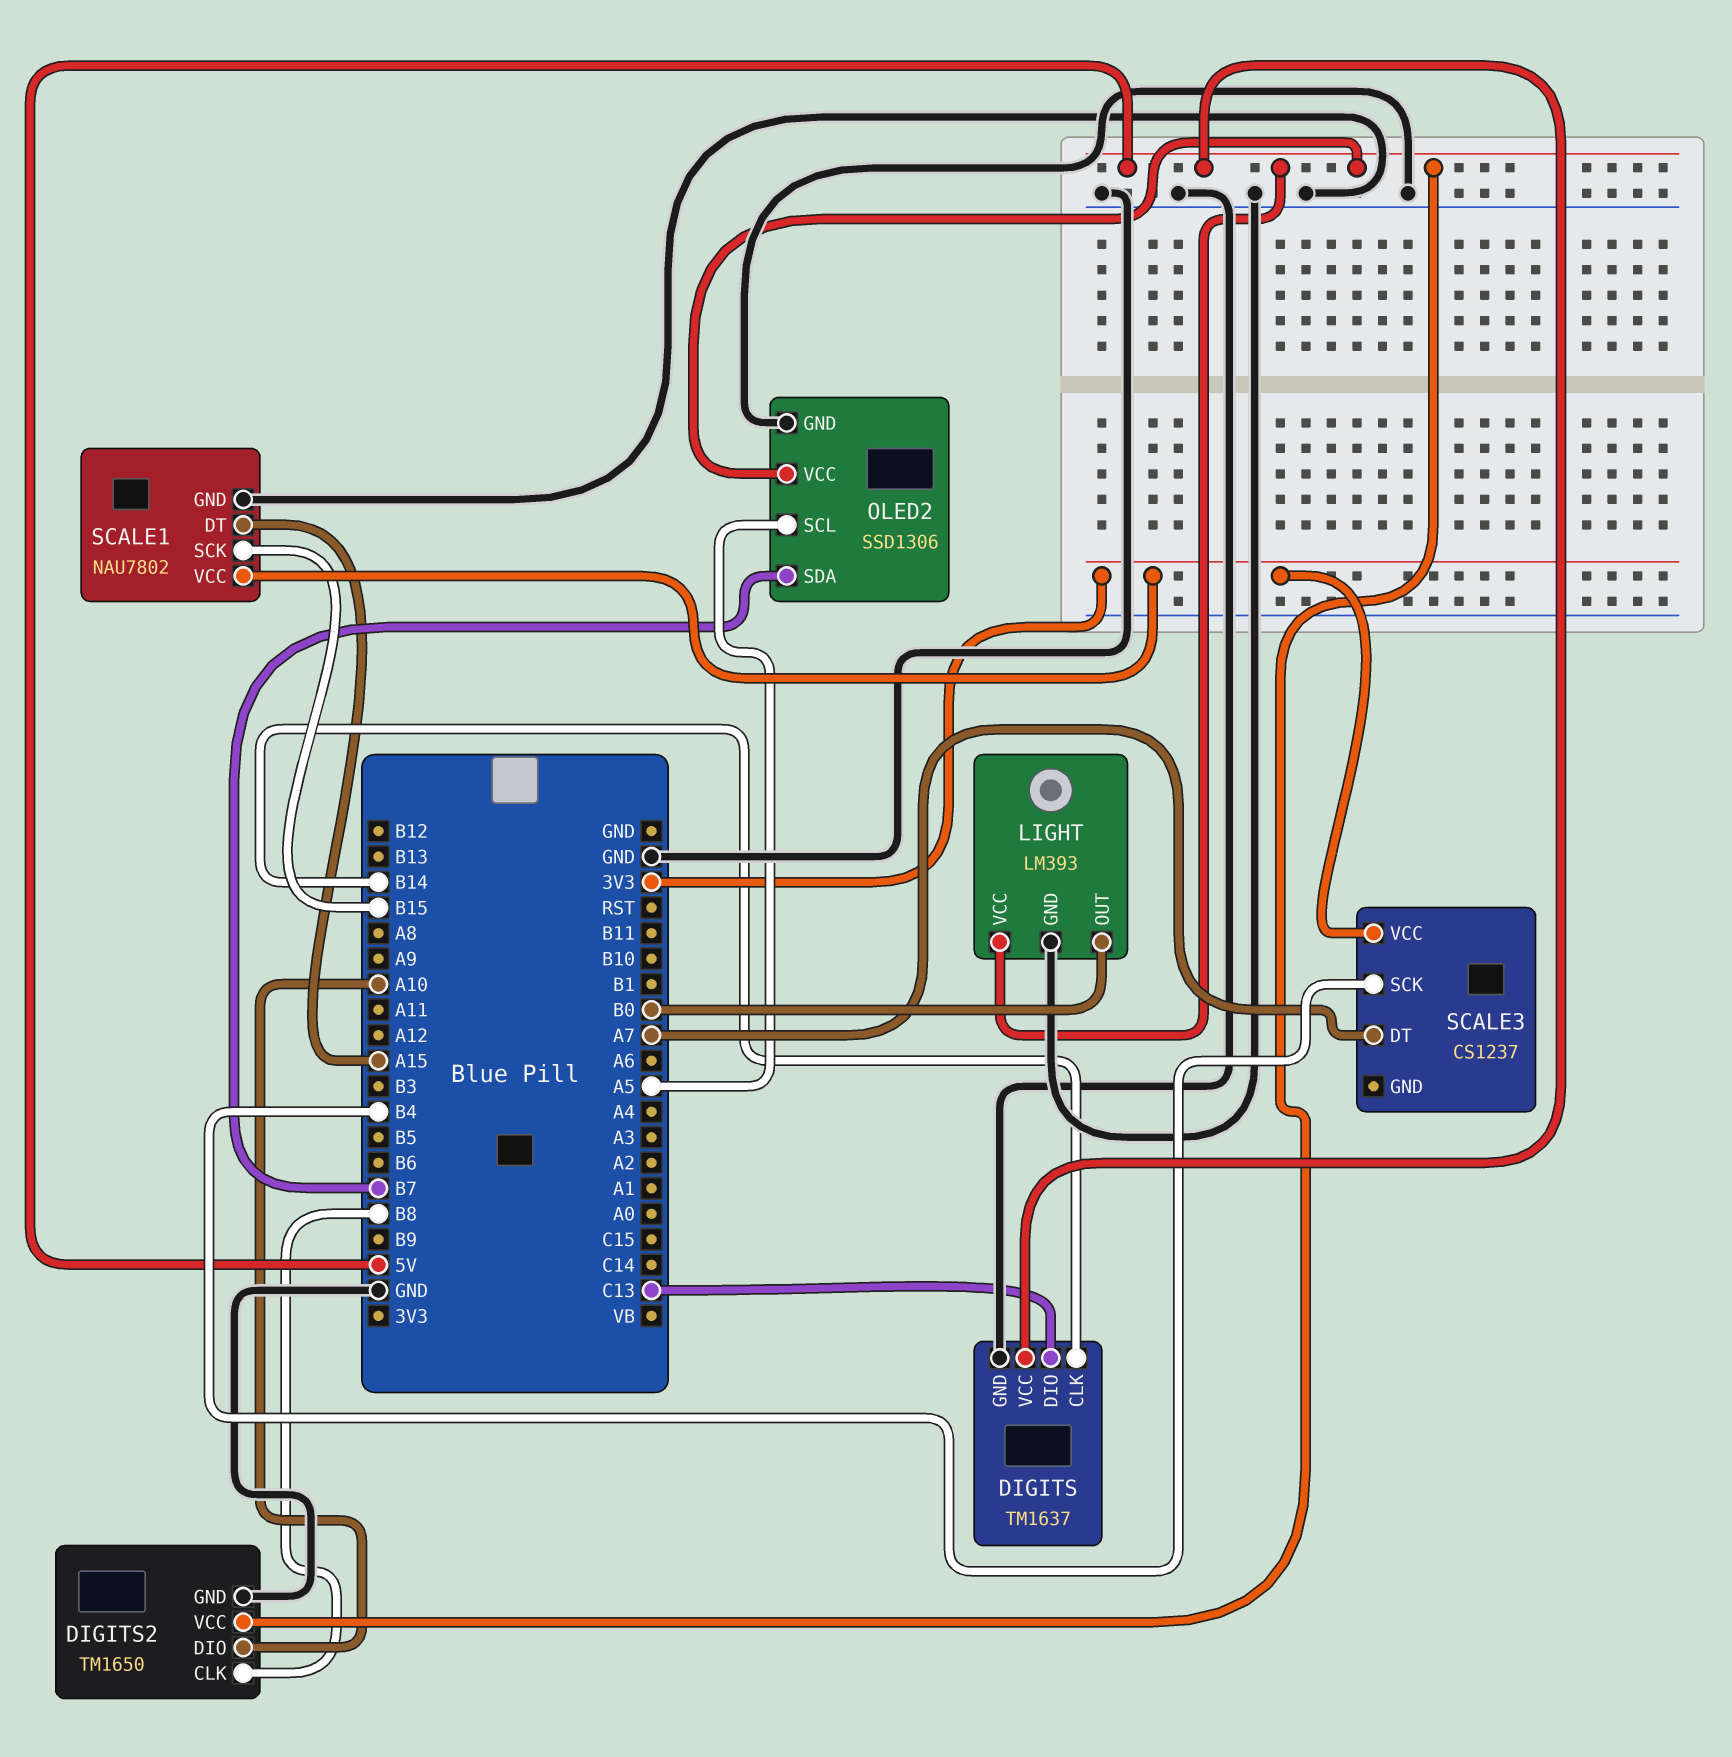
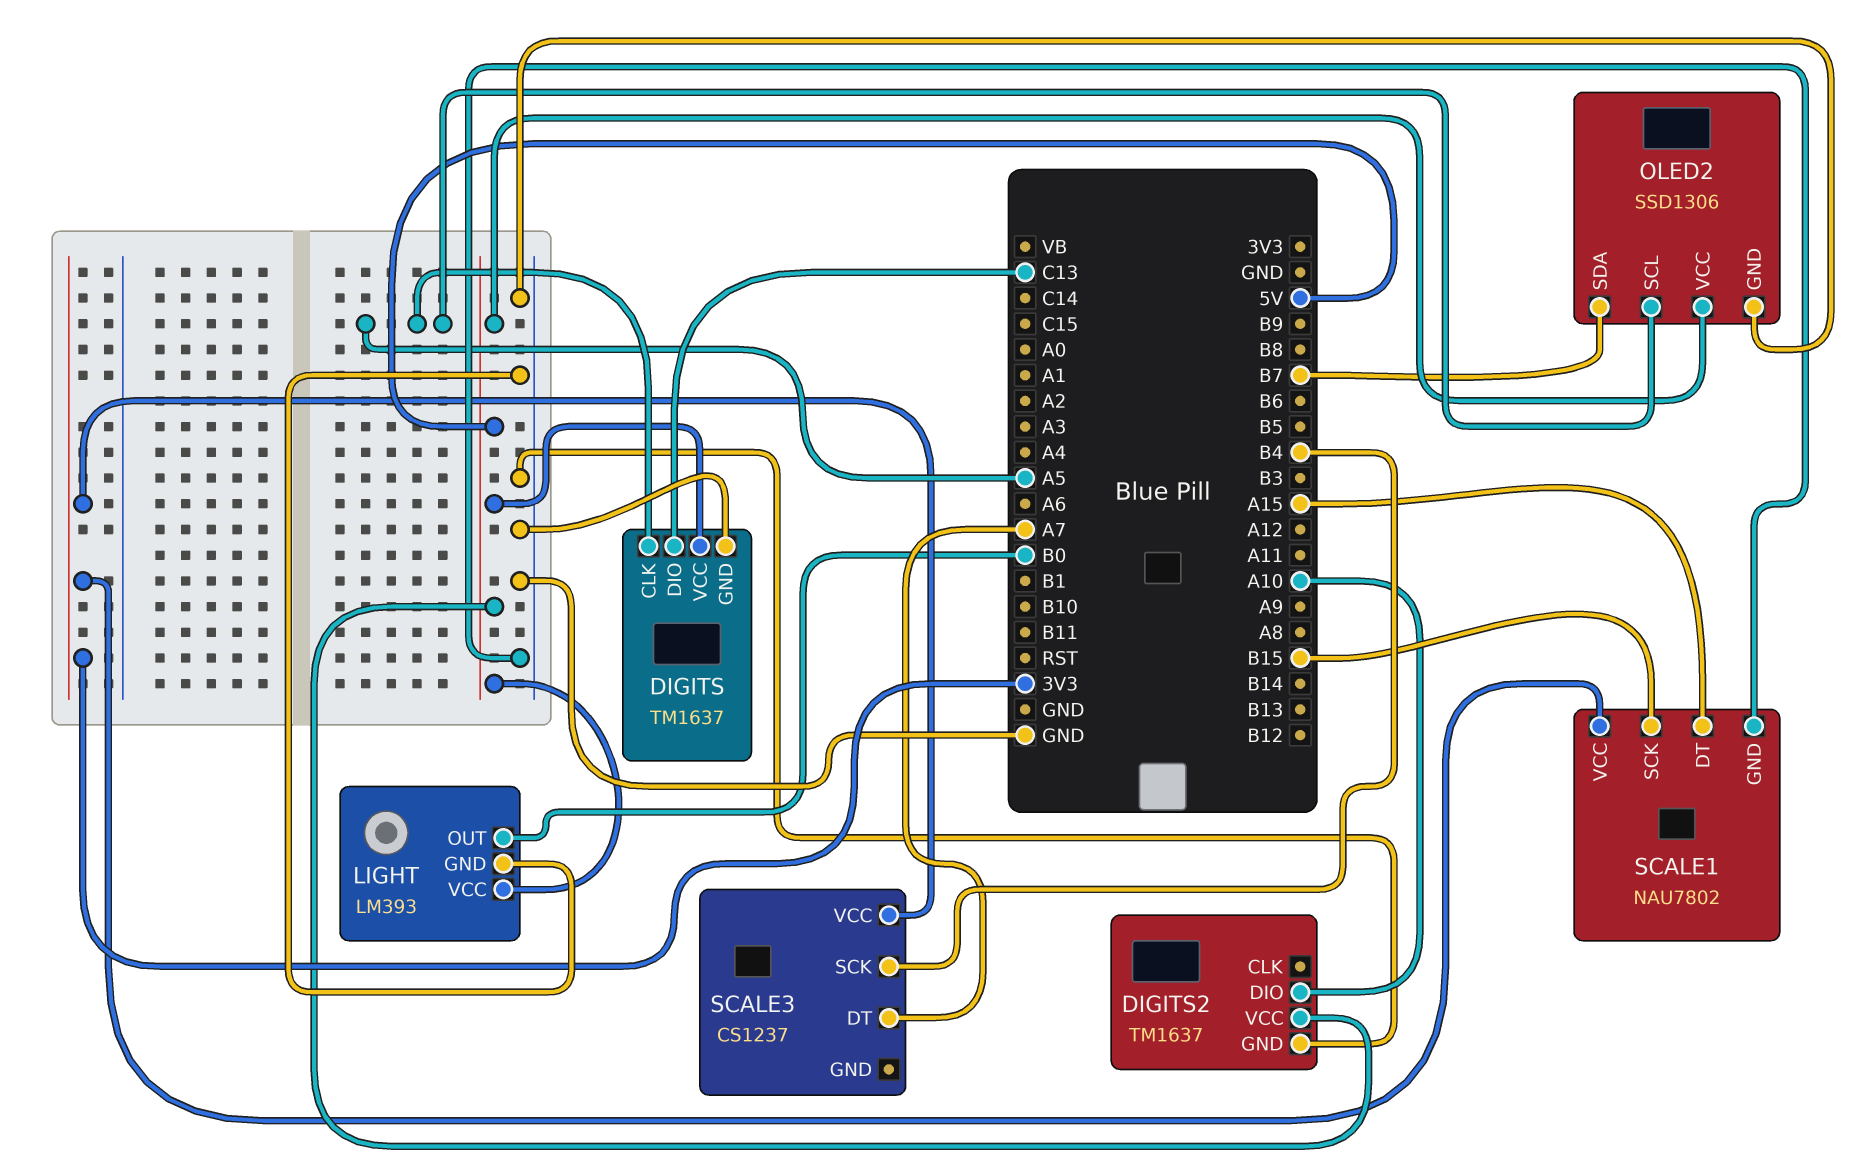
DIGITS pin CLK: B14 -> A5
DIGITS2: TM1650 -> TM1637
DIGITS2 pin CLK: B8 -> none

